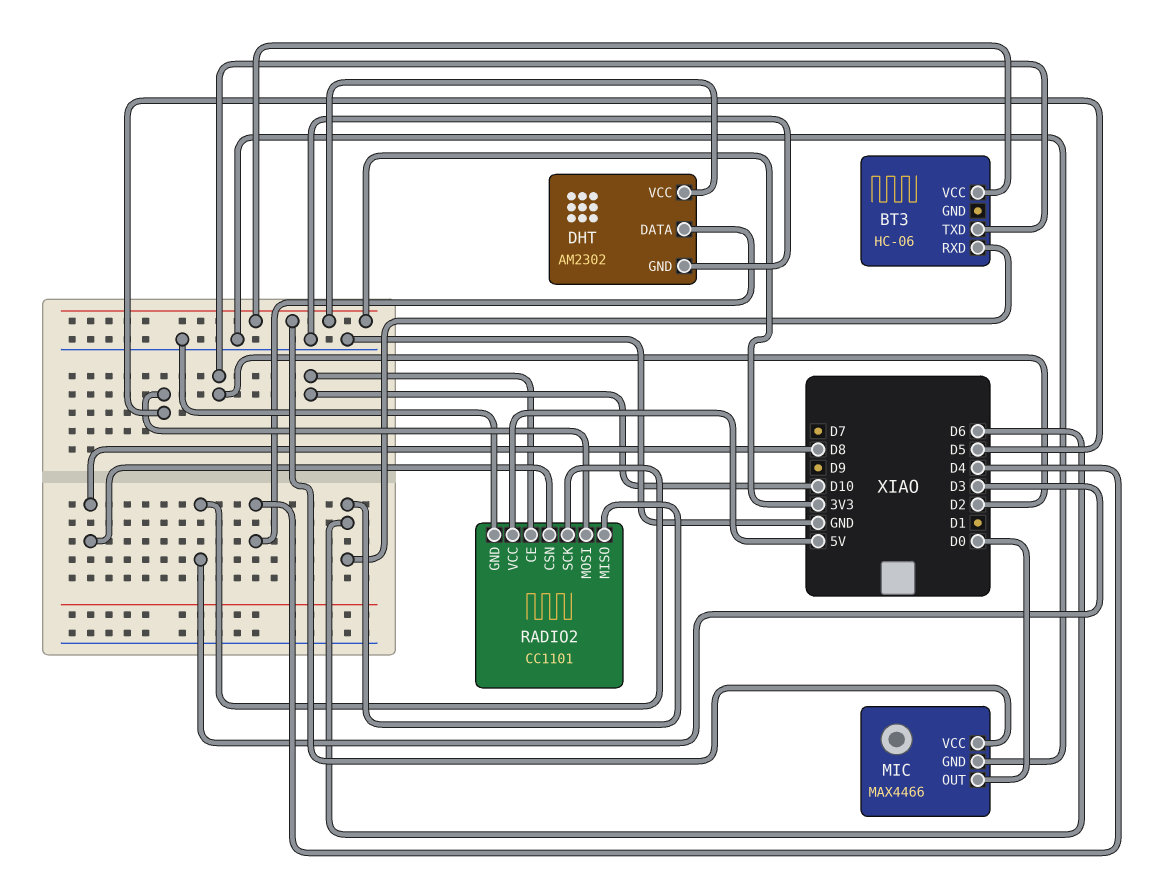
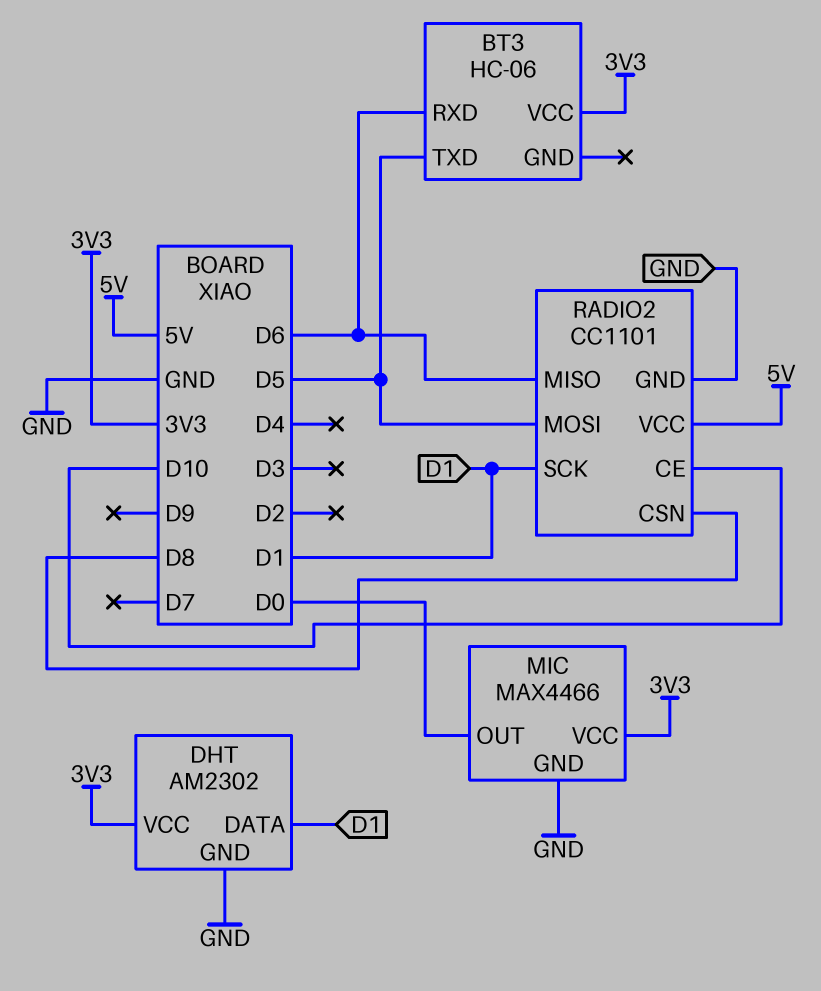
BT3 pin TXD: D2 -> D5
DHT pin DATA: D4 -> D1
RADIO2 pin SCK: D3 -> D1

